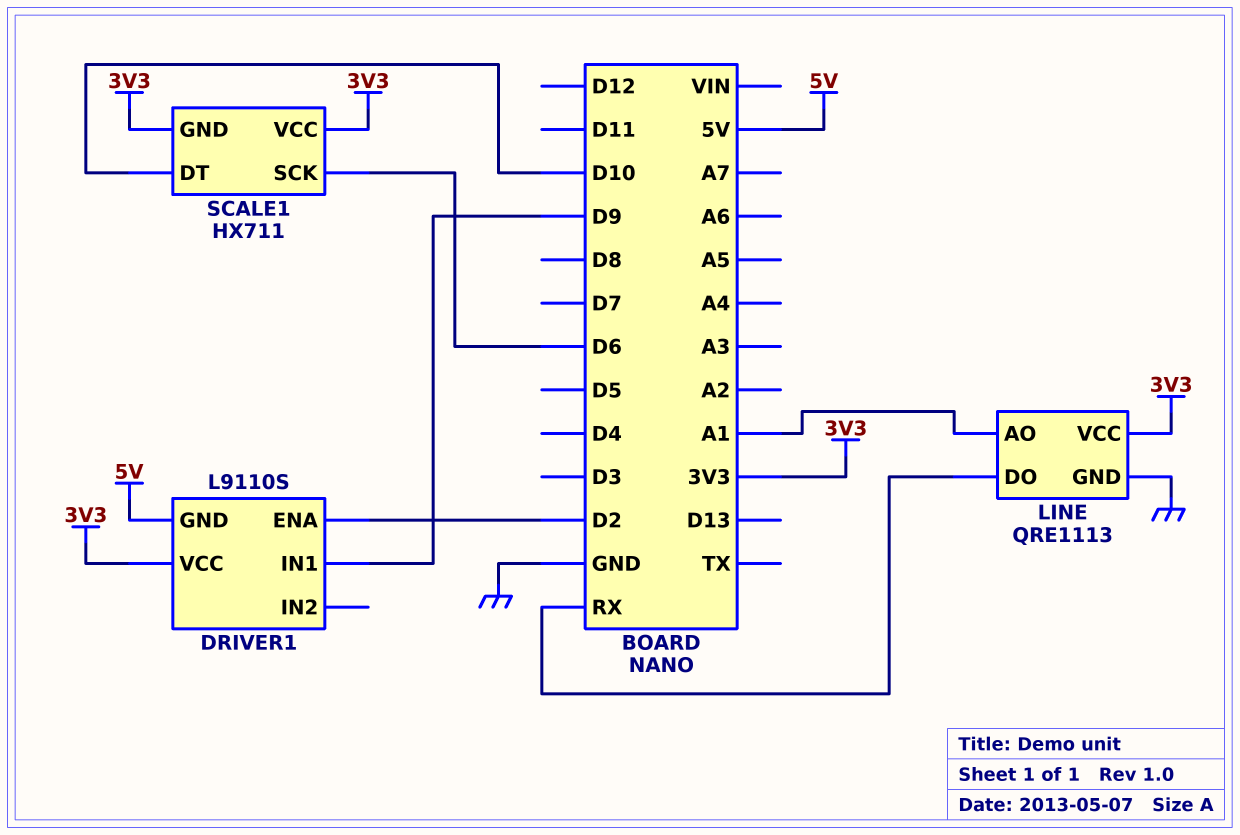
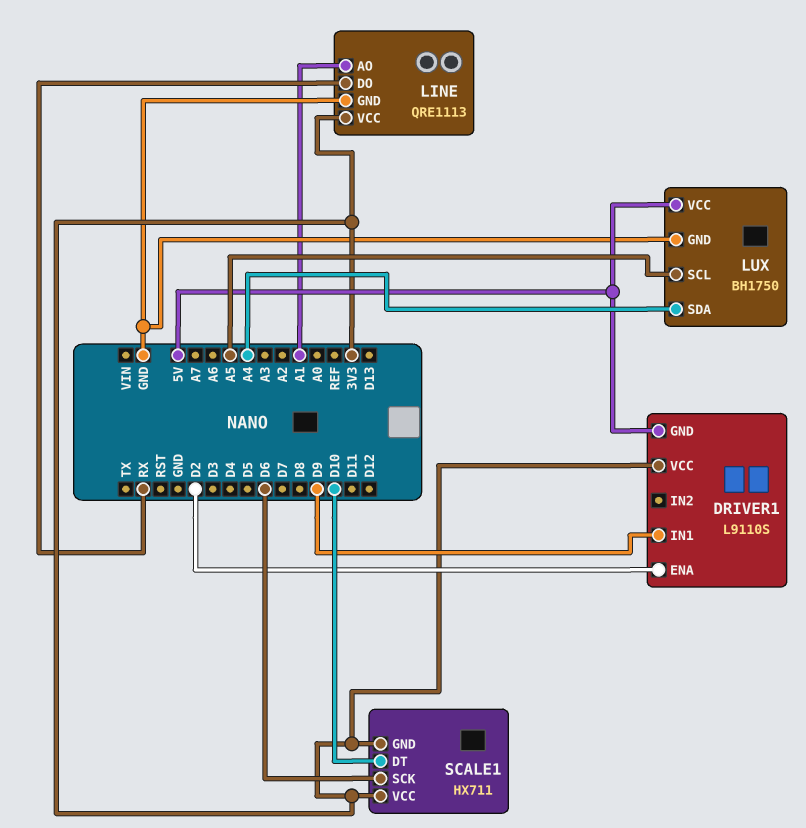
LUX: none -> BH1750
LUX pin GND: none -> GND
LUX pin SCL: none -> A5
LUX pin SDA: none -> A4
LUX pin VCC: none -> 5V

